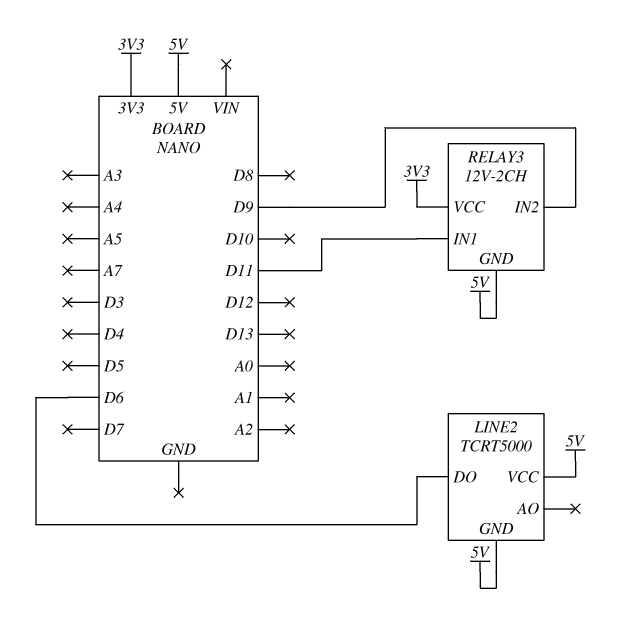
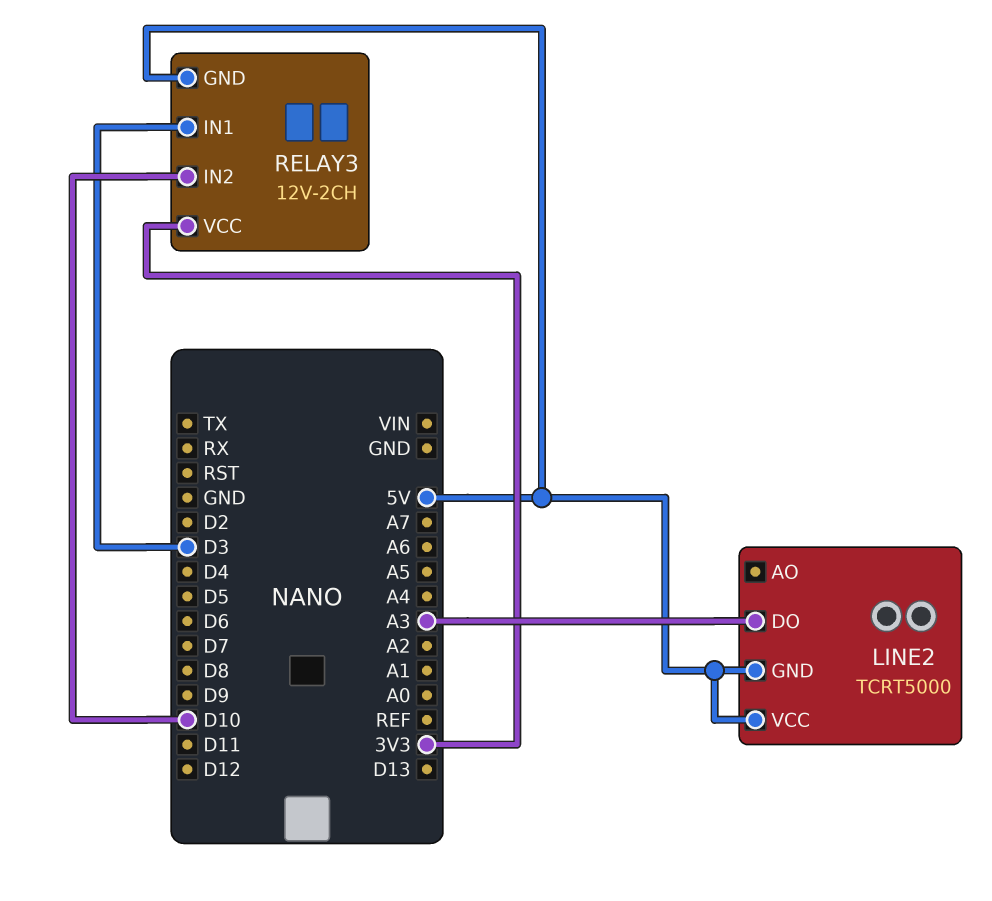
LINE2 pin DO: D6 -> A3
RELAY3 pin IN1: D11 -> D3
RELAY3 pin IN2: D9 -> D10

